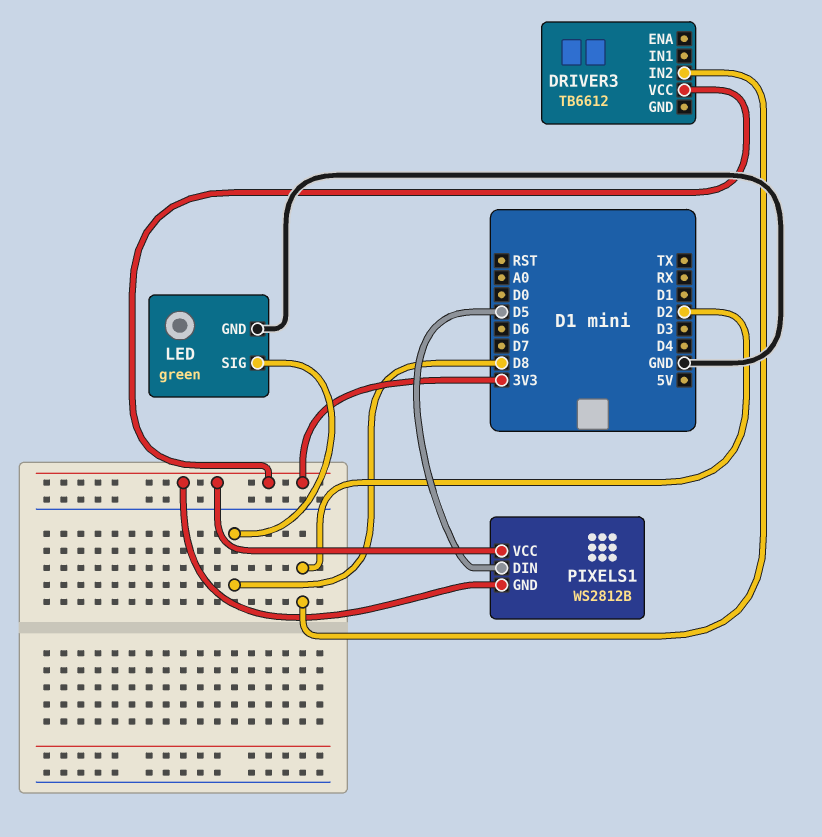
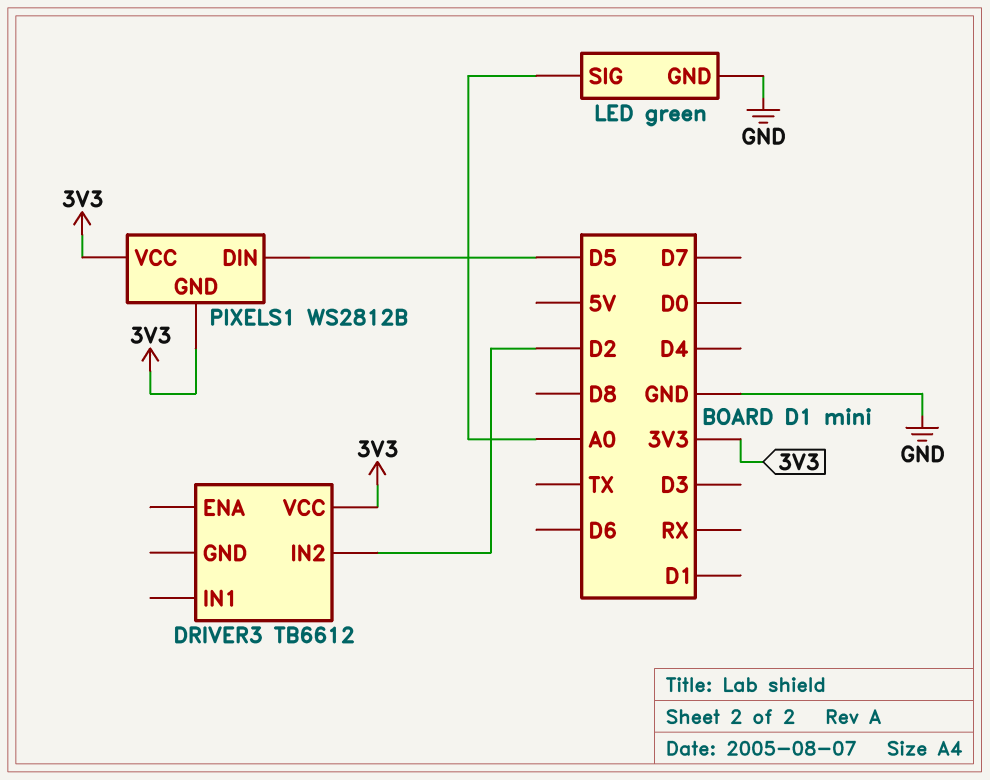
LED pin SIG: D8 -> A0

